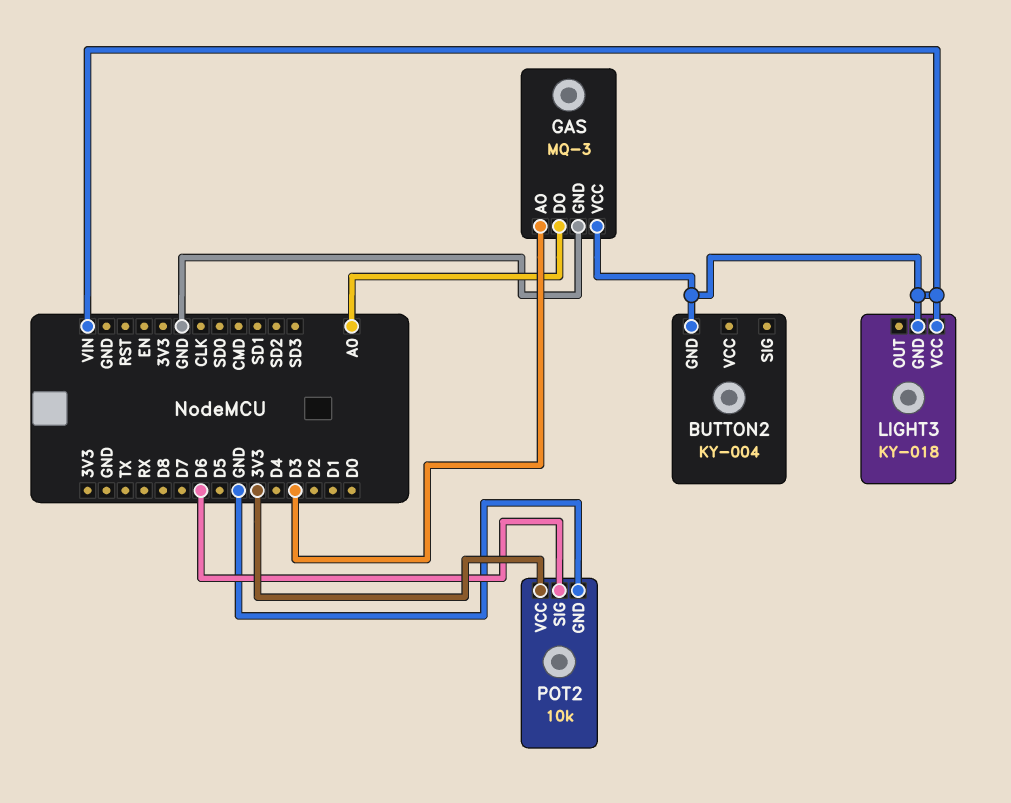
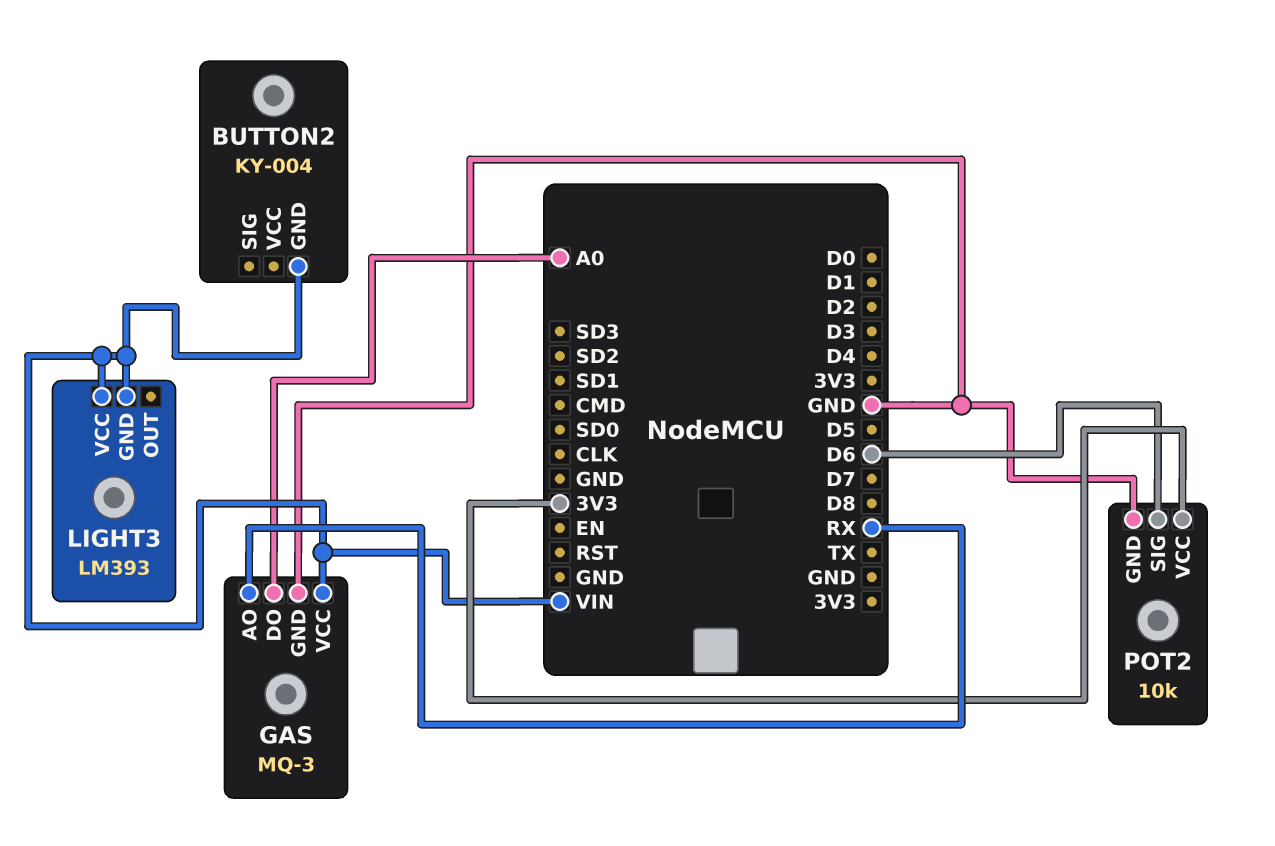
GAS pin AO: D3 -> RX
LIGHT3: KY-018 -> LM393

